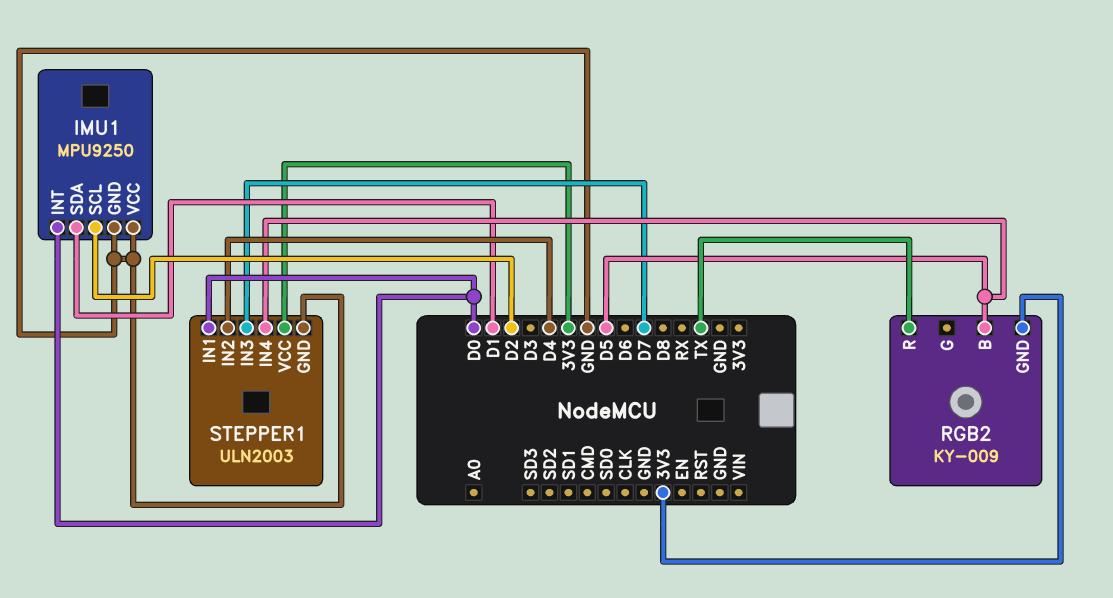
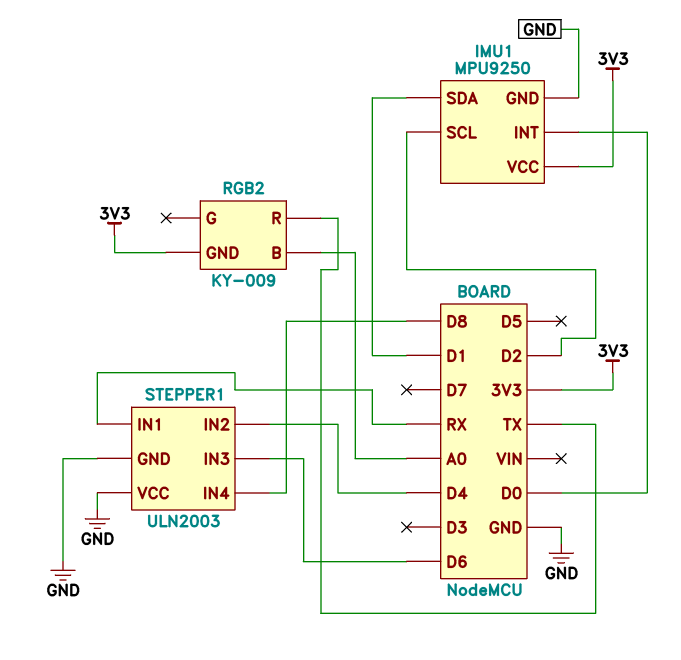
IMU1 pin VCC: GND -> 3V3
RGB2 pin B: D5 -> A0
STEPPER1 pin IN1: D0 -> RX
STEPPER1 pin IN3: D7 -> D6
STEPPER1 pin IN4: D5 -> D8
STEPPER1 pin VCC: 3V3 -> GND

